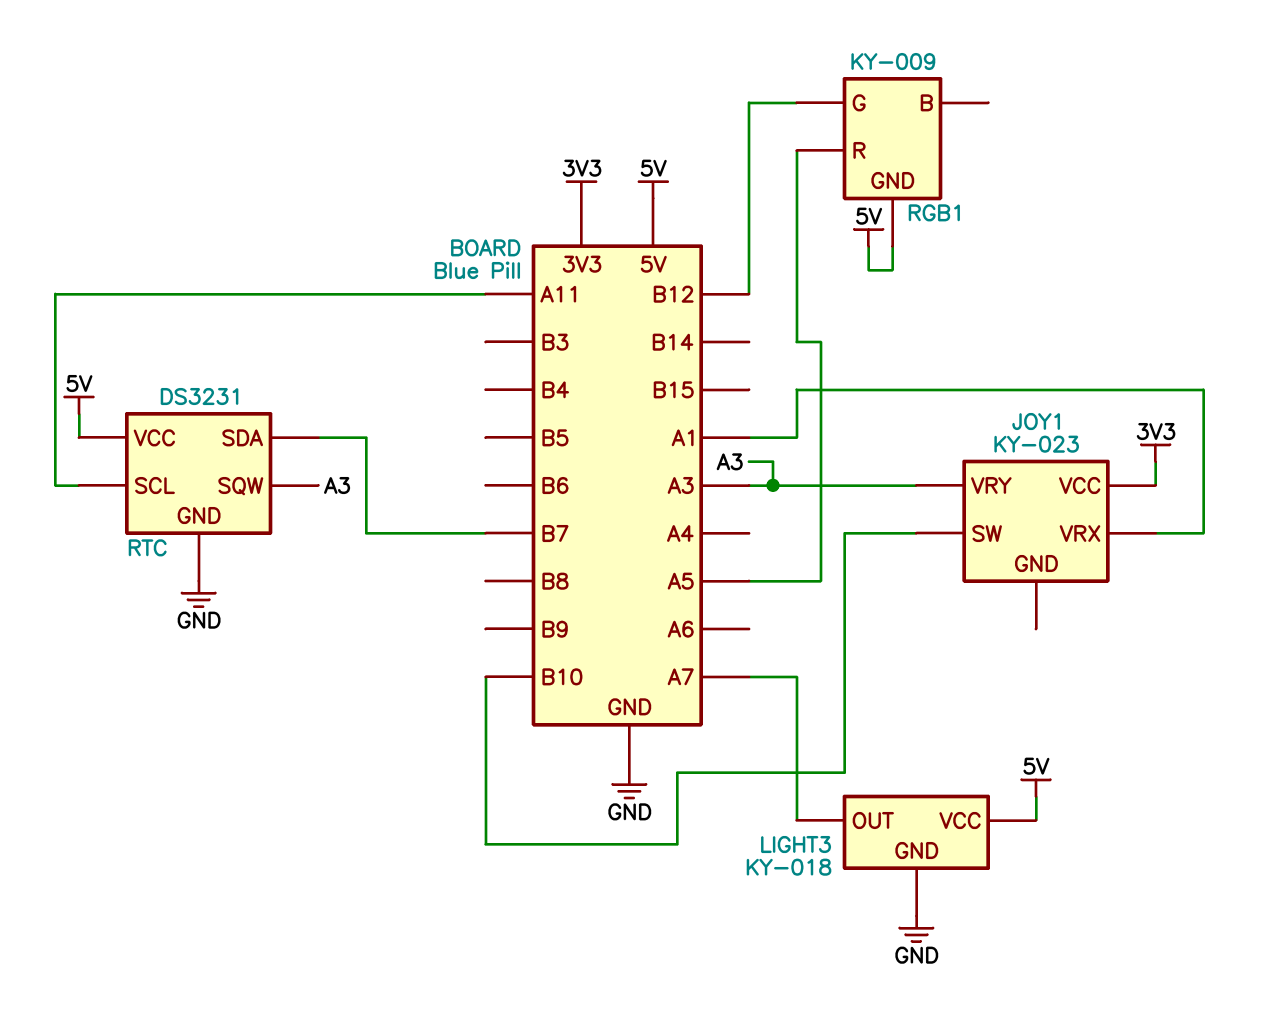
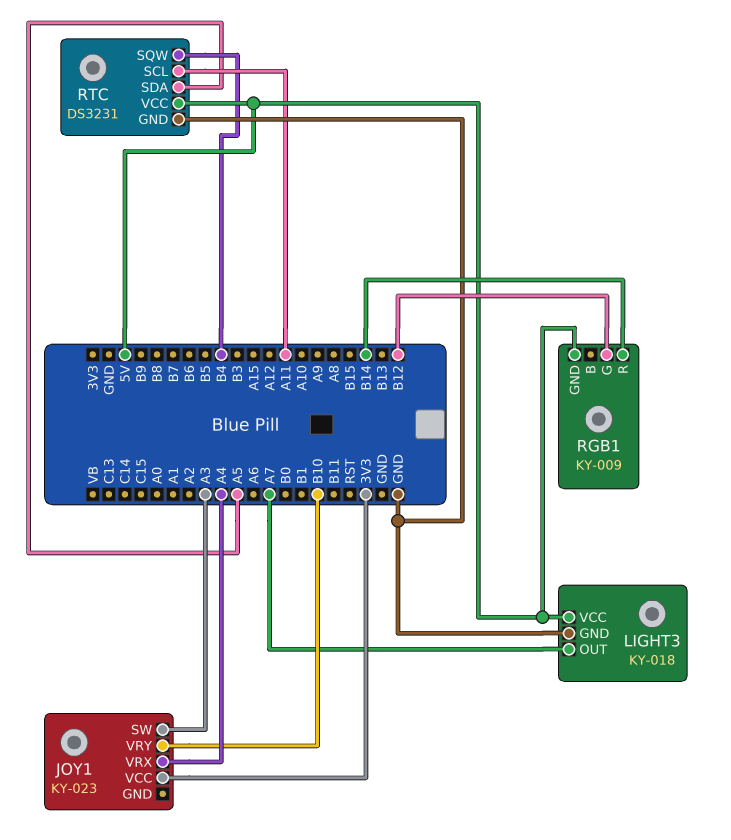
JOY1 pin SW: B10 -> A3
JOY1 pin VRX: A1 -> A4
JOY1 pin VRY: A3 -> B10
RGB1 pin R: A5 -> B14
RTC pin SDA: B7 -> A5
RTC pin SQW: A3 -> B4

